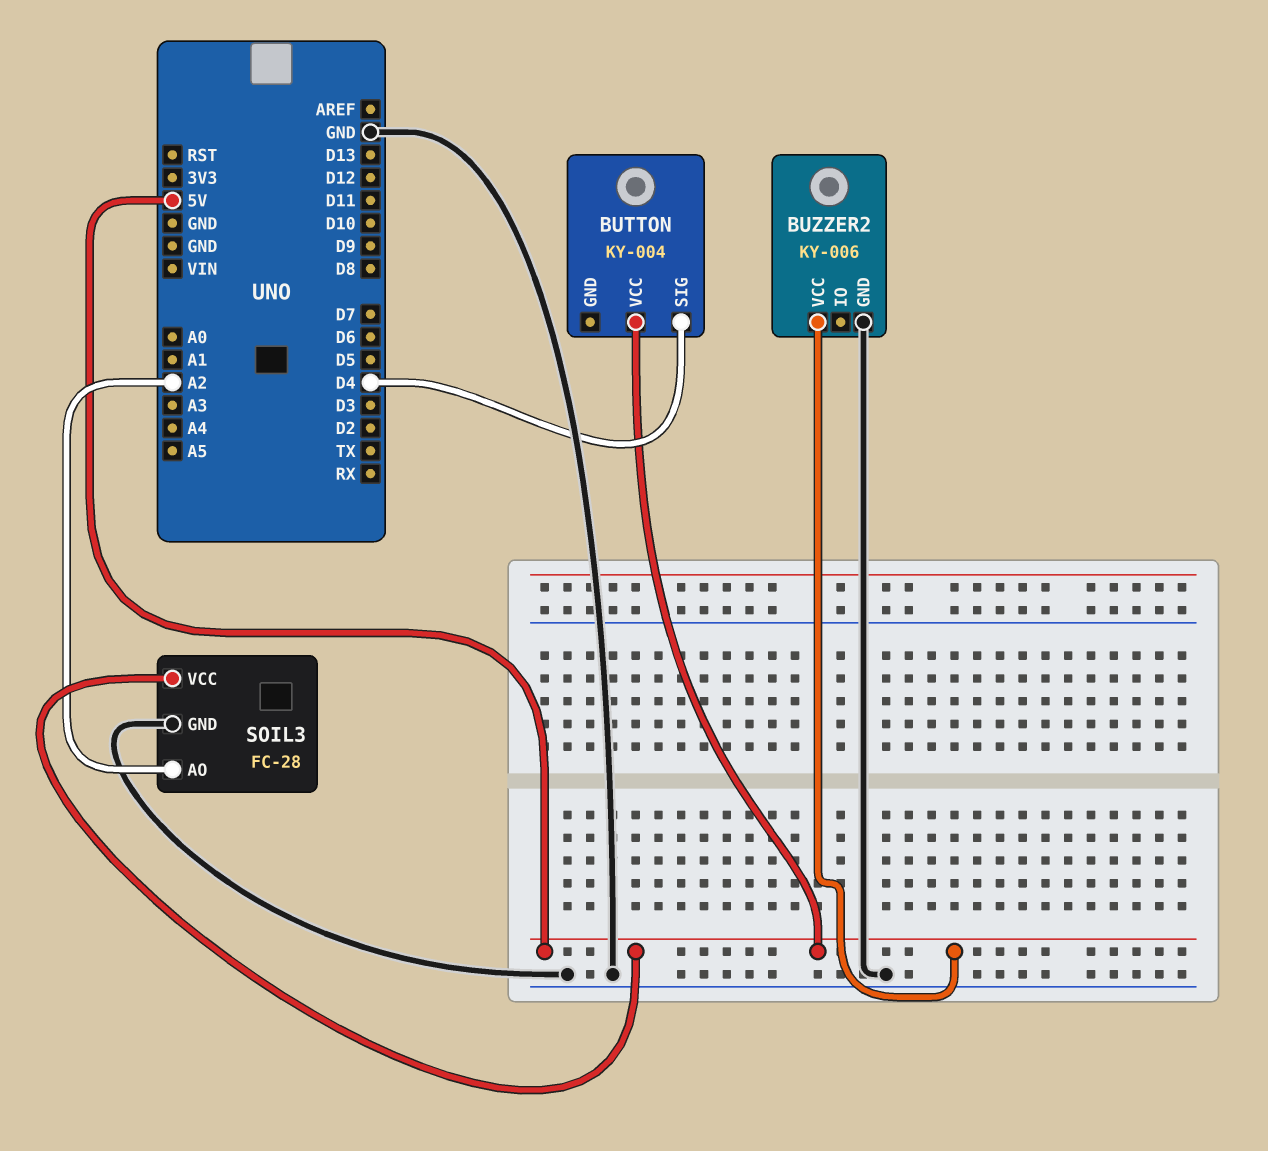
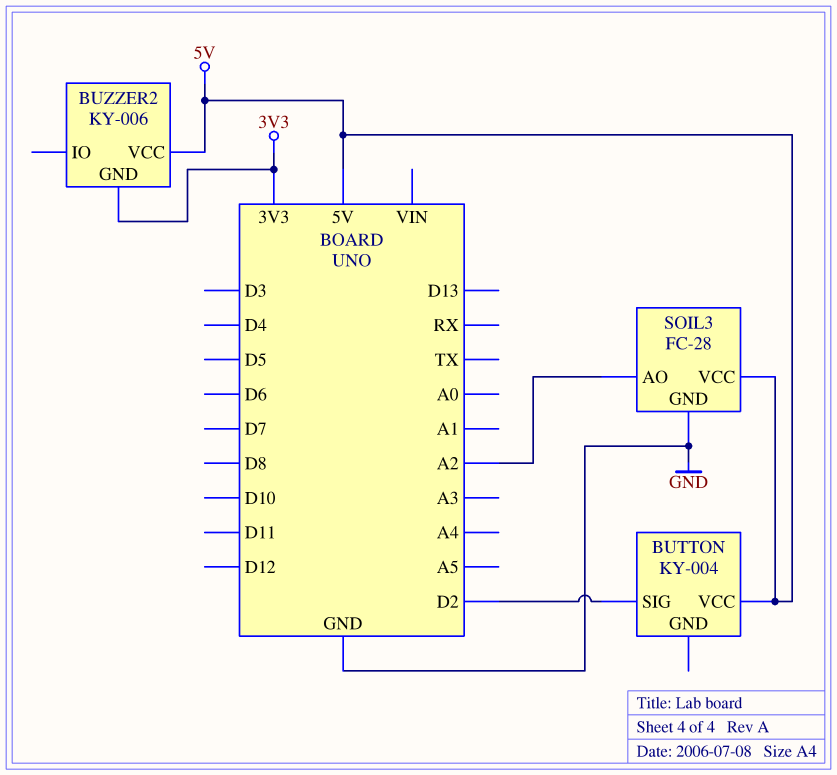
BUTTON pin SIG: D4 -> D2
BUZZER2 pin GND: GND -> 3V3

